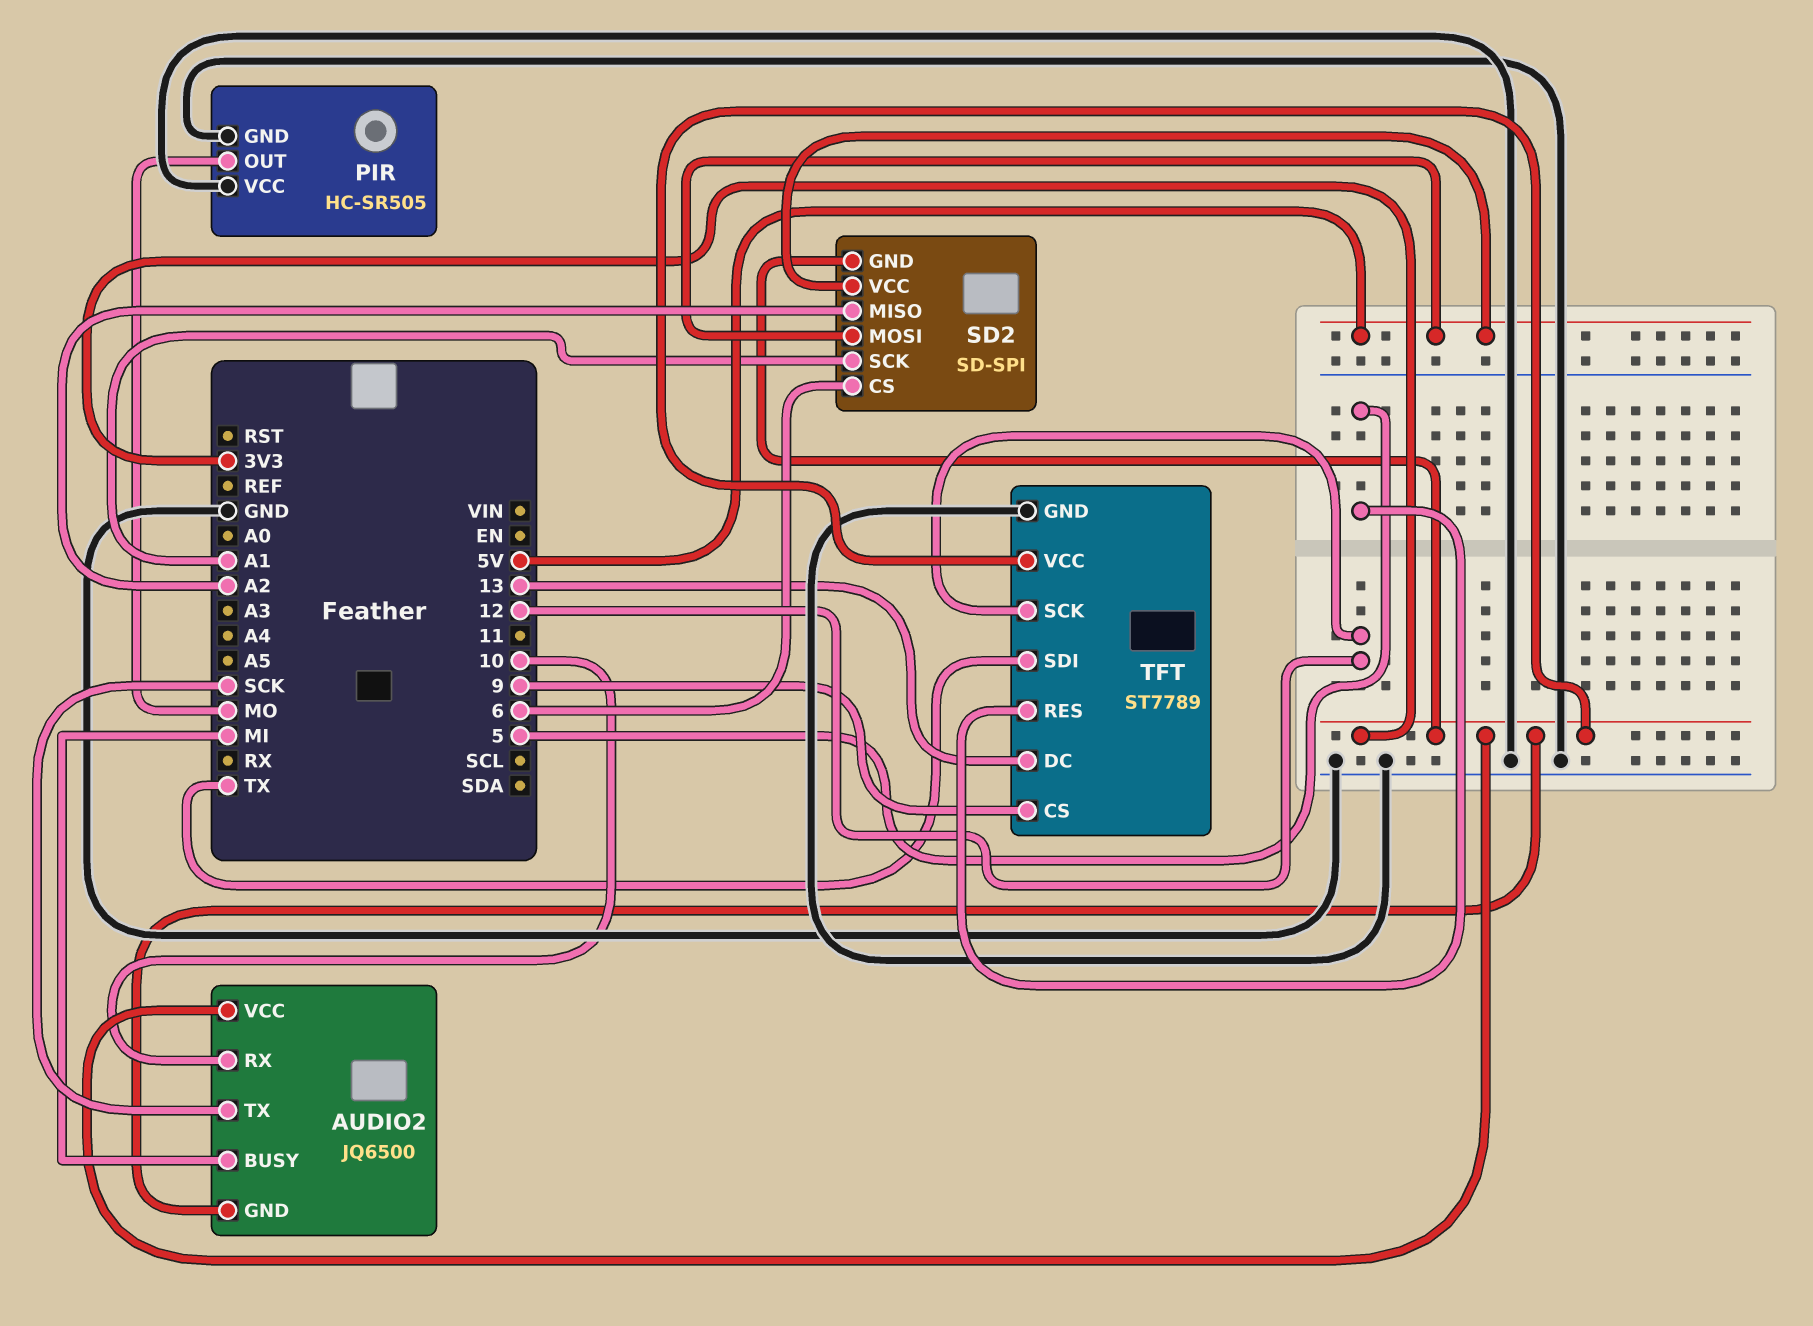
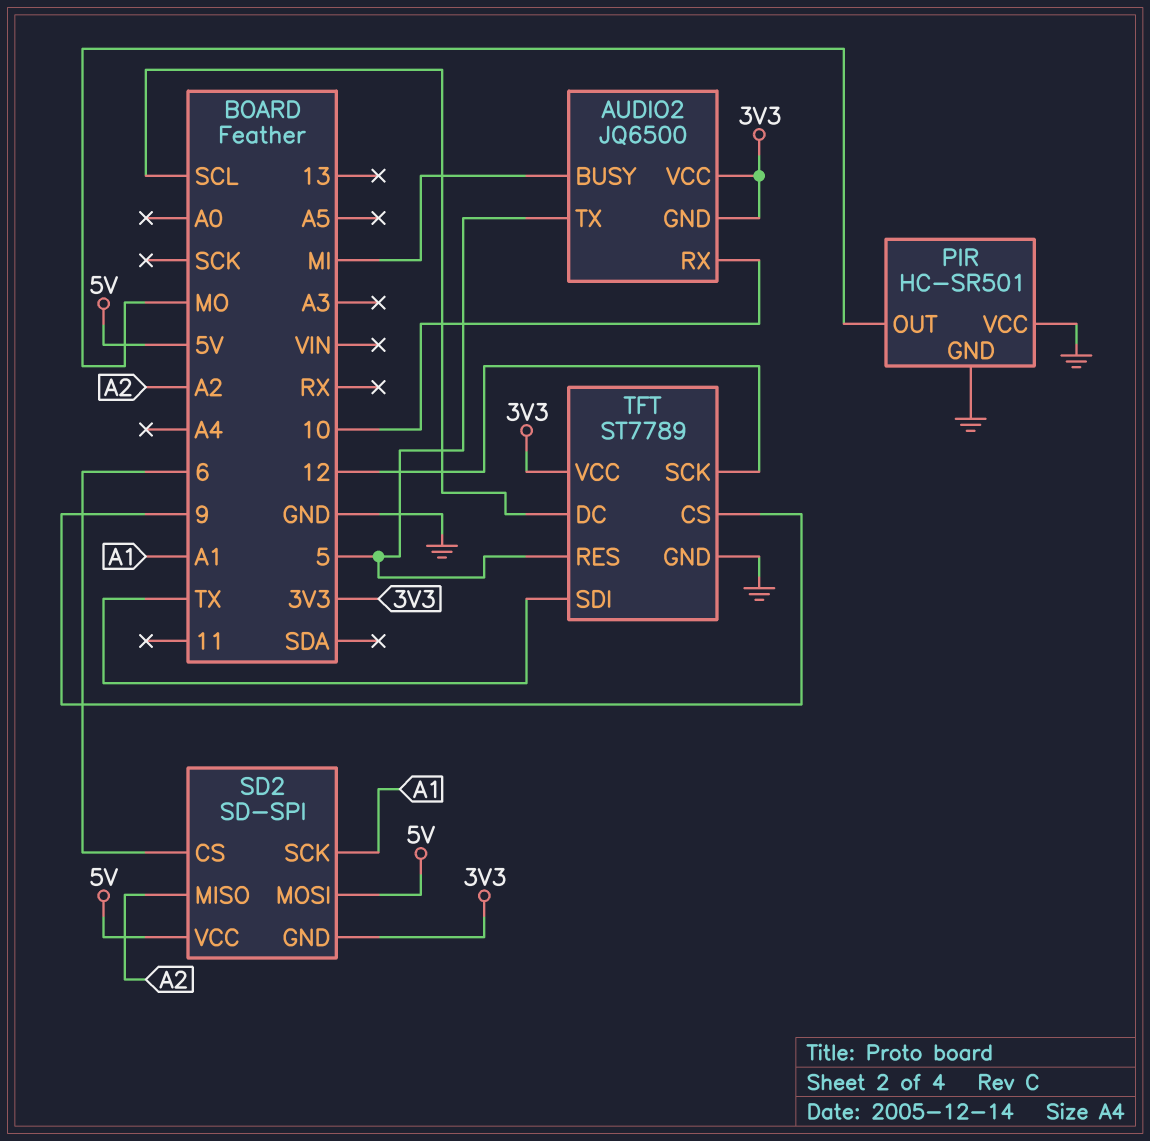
AUDIO2 pin TX: SCK -> 5
PIR: HC-SR505 -> HC-SR501
TFT pin DC: 13 -> SCL

